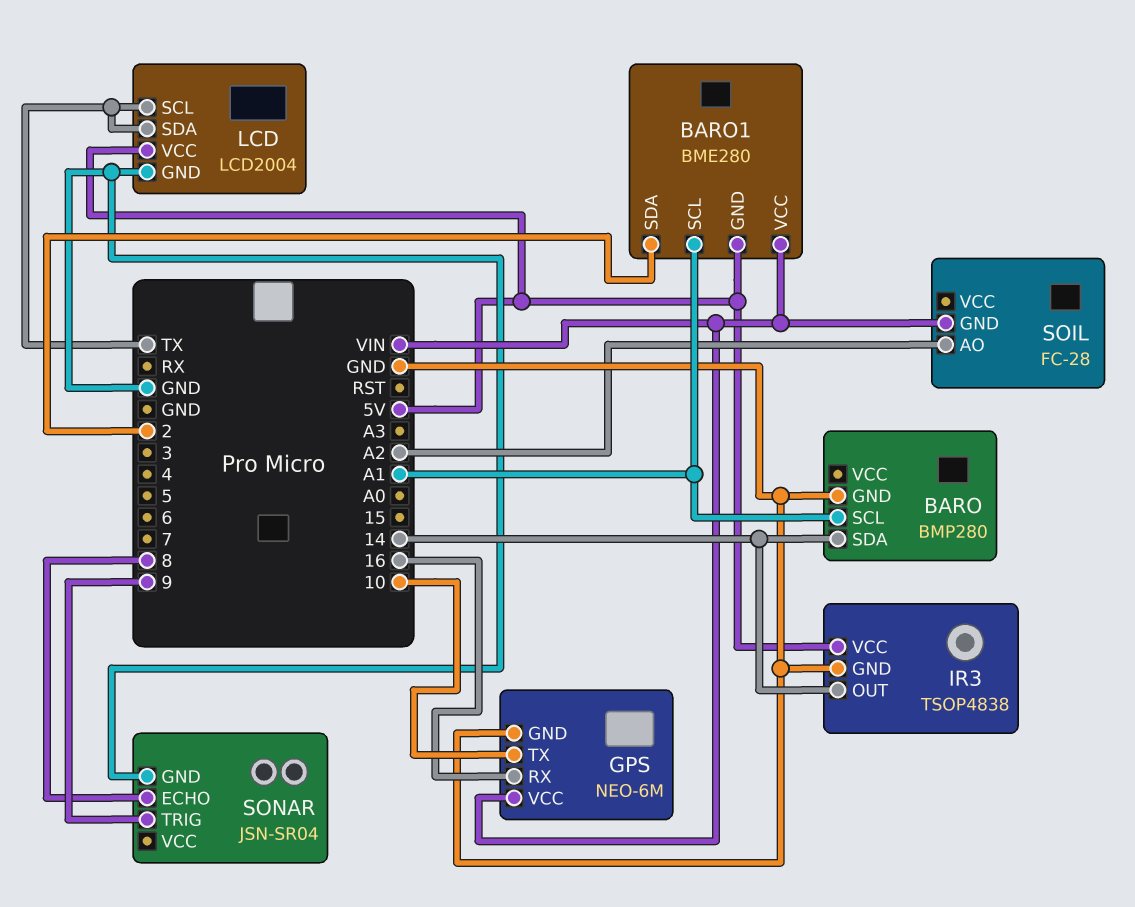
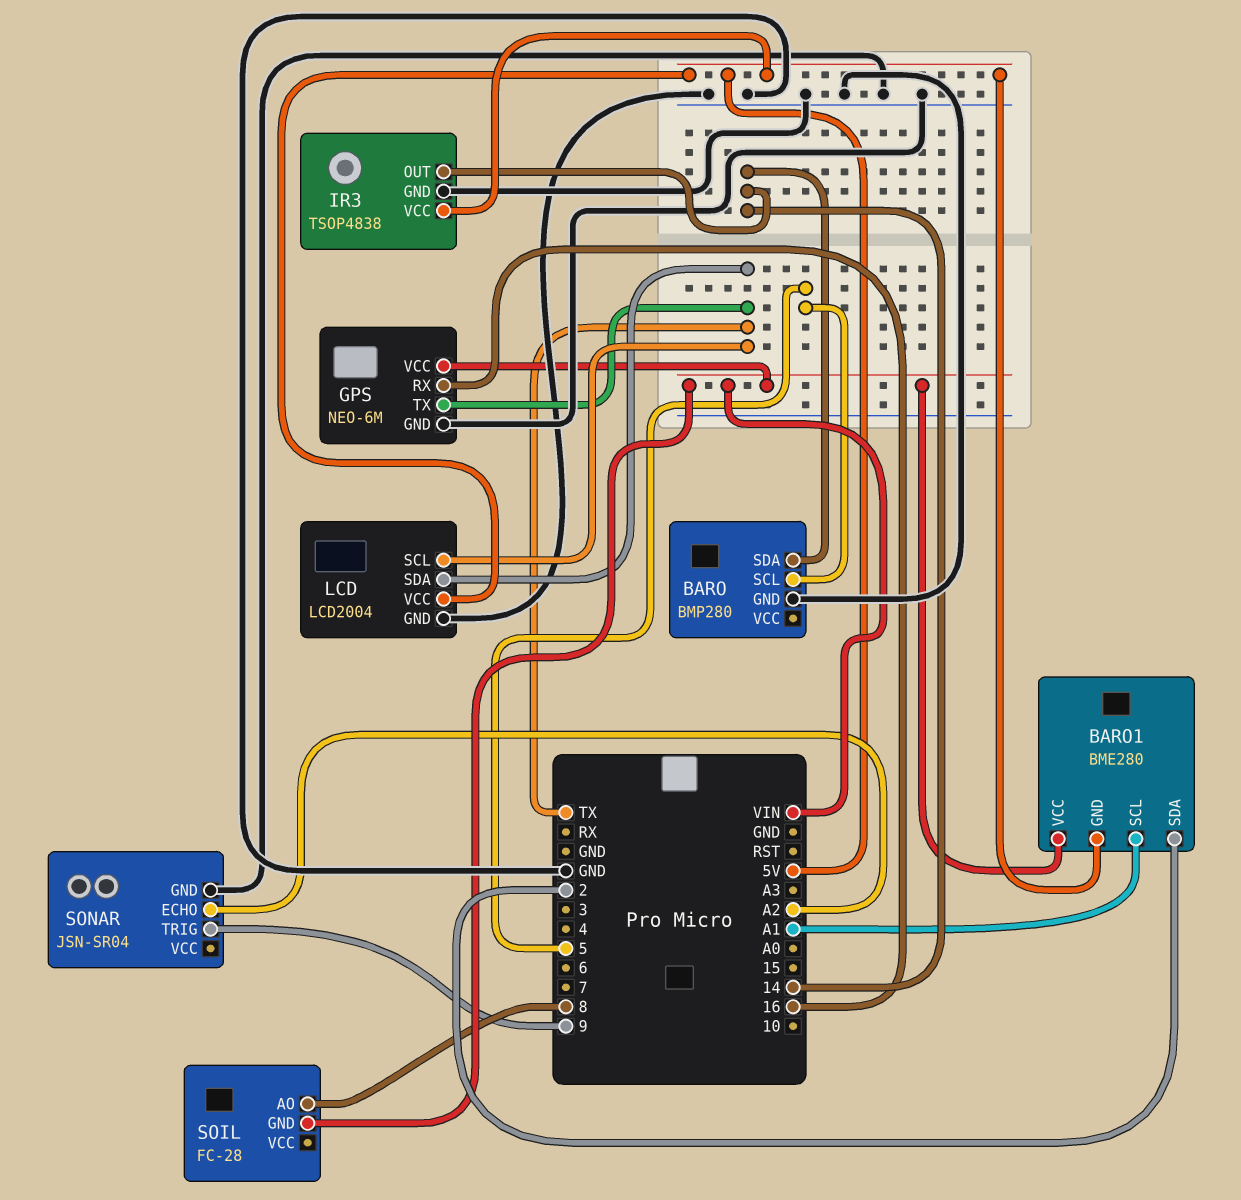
BARO pin SCL: A1 -> 5
GPS pin TX: 10 -> TX
SOIL pin AO: A2 -> 8
SONAR pin ECHO: 8 -> A2

